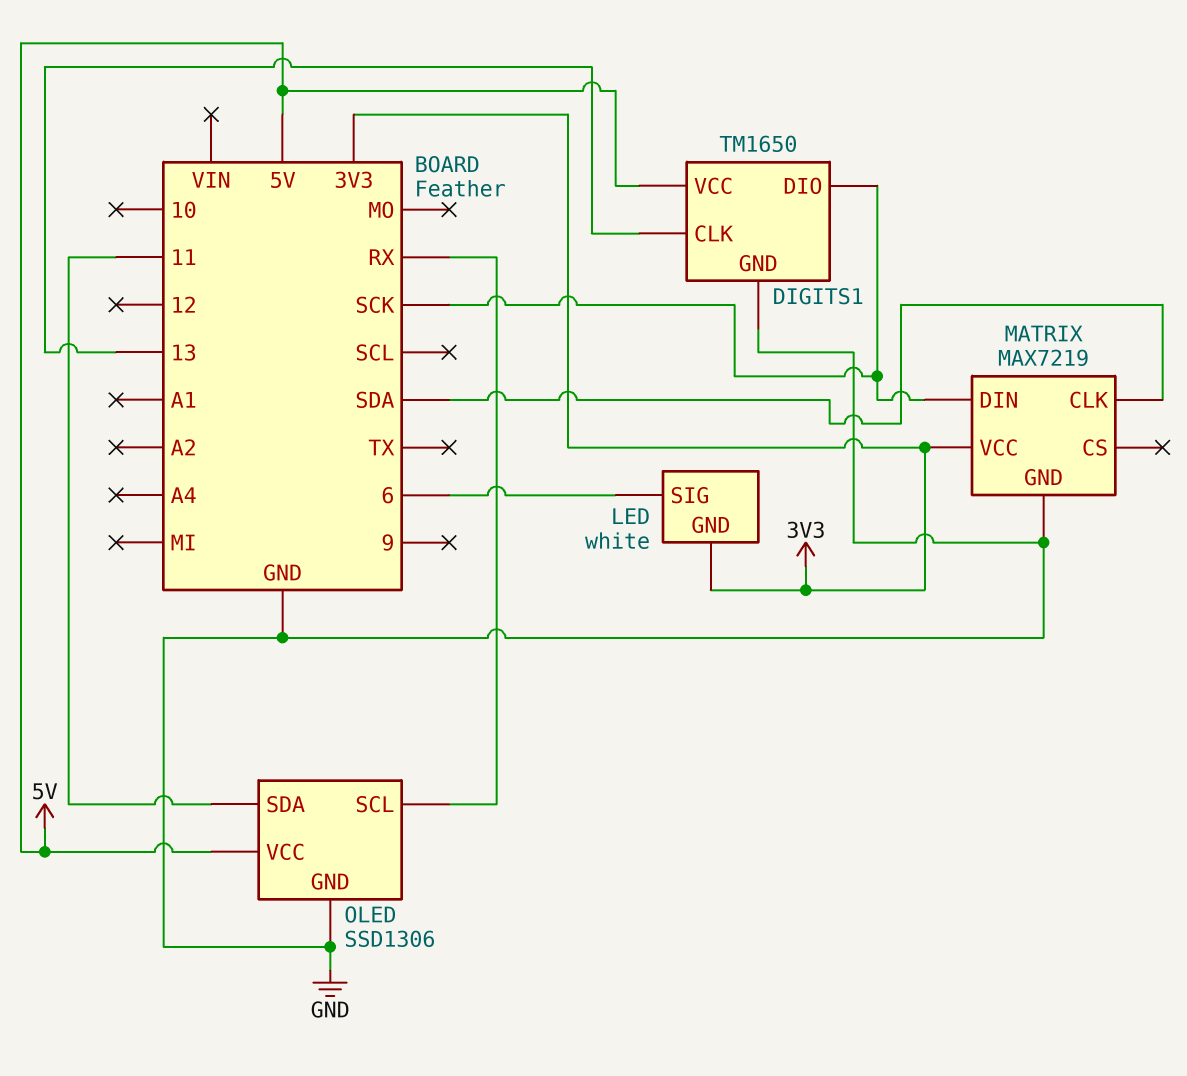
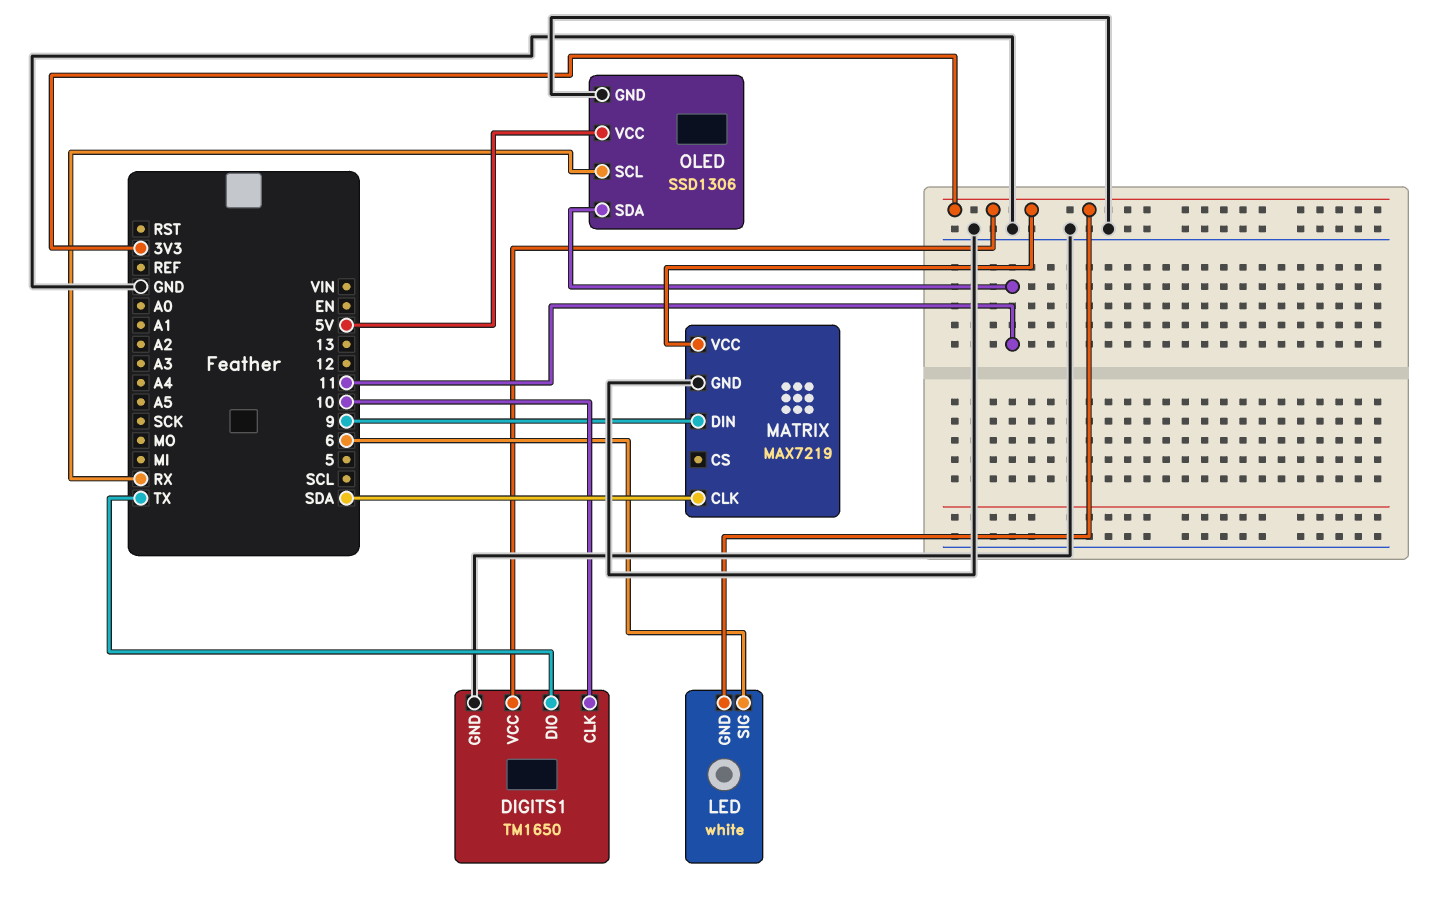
DIGITS1 pin CLK: 13 -> 10
DIGITS1 pin DIO: SCK -> TX
DIGITS1 pin VCC: 5V -> 3V3
MATRIX pin DIN: SCK -> 9

